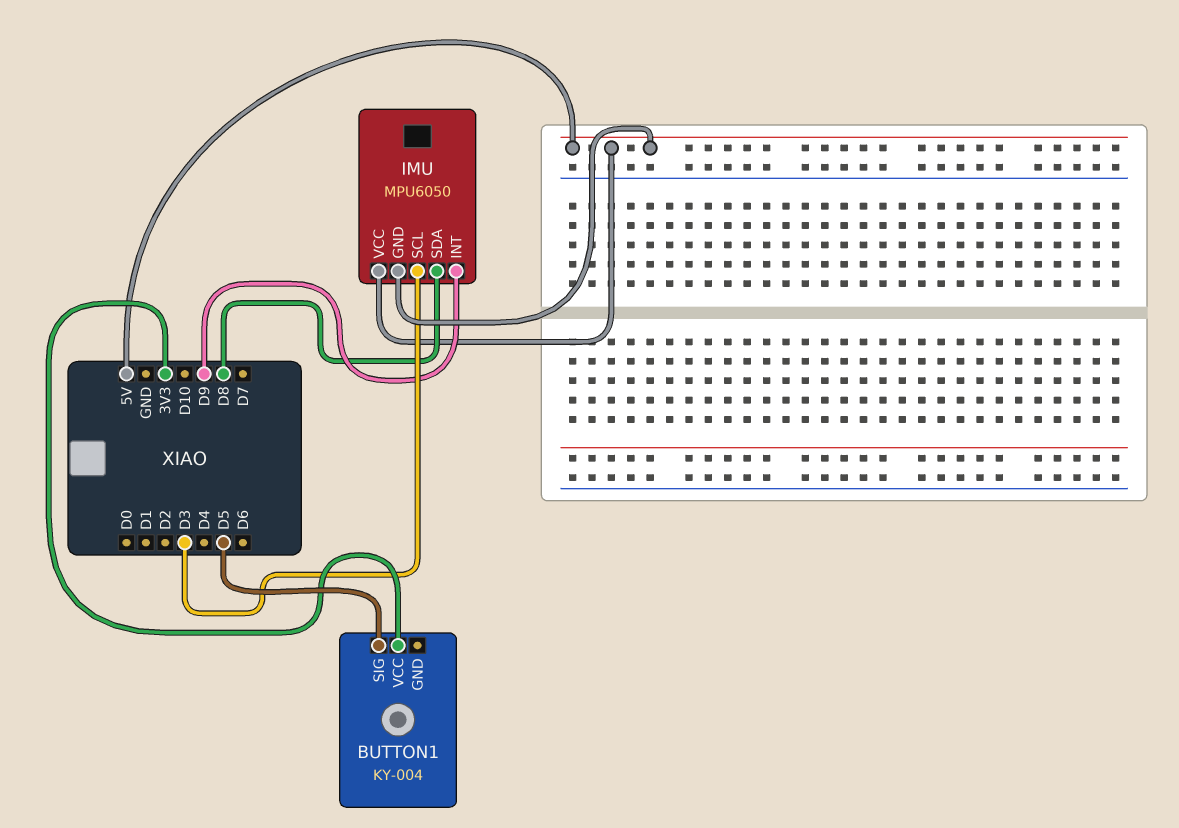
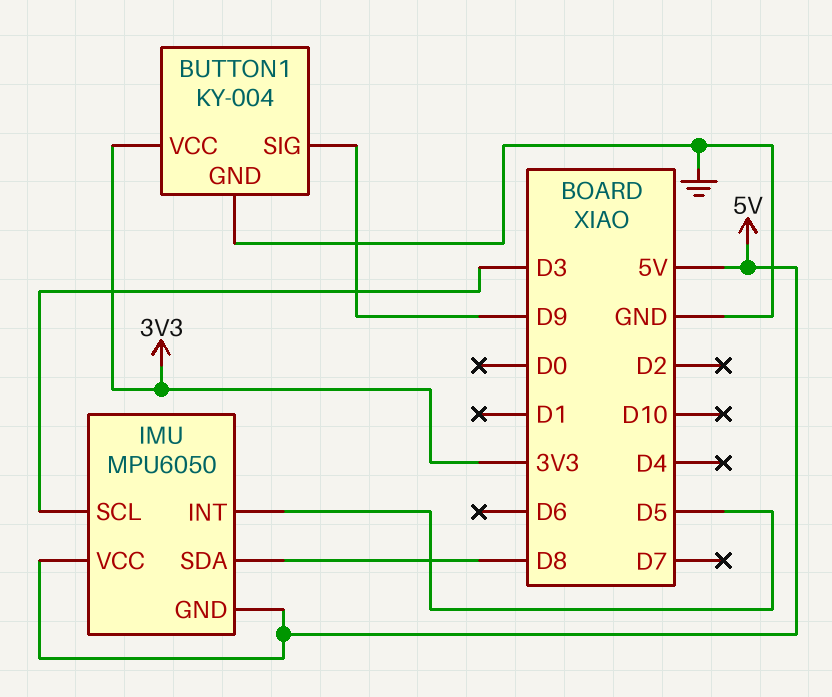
BUTTON1 pin GND: none -> GND
BUTTON1 pin SIG: D5 -> D9
IMU pin INT: D9 -> D5

